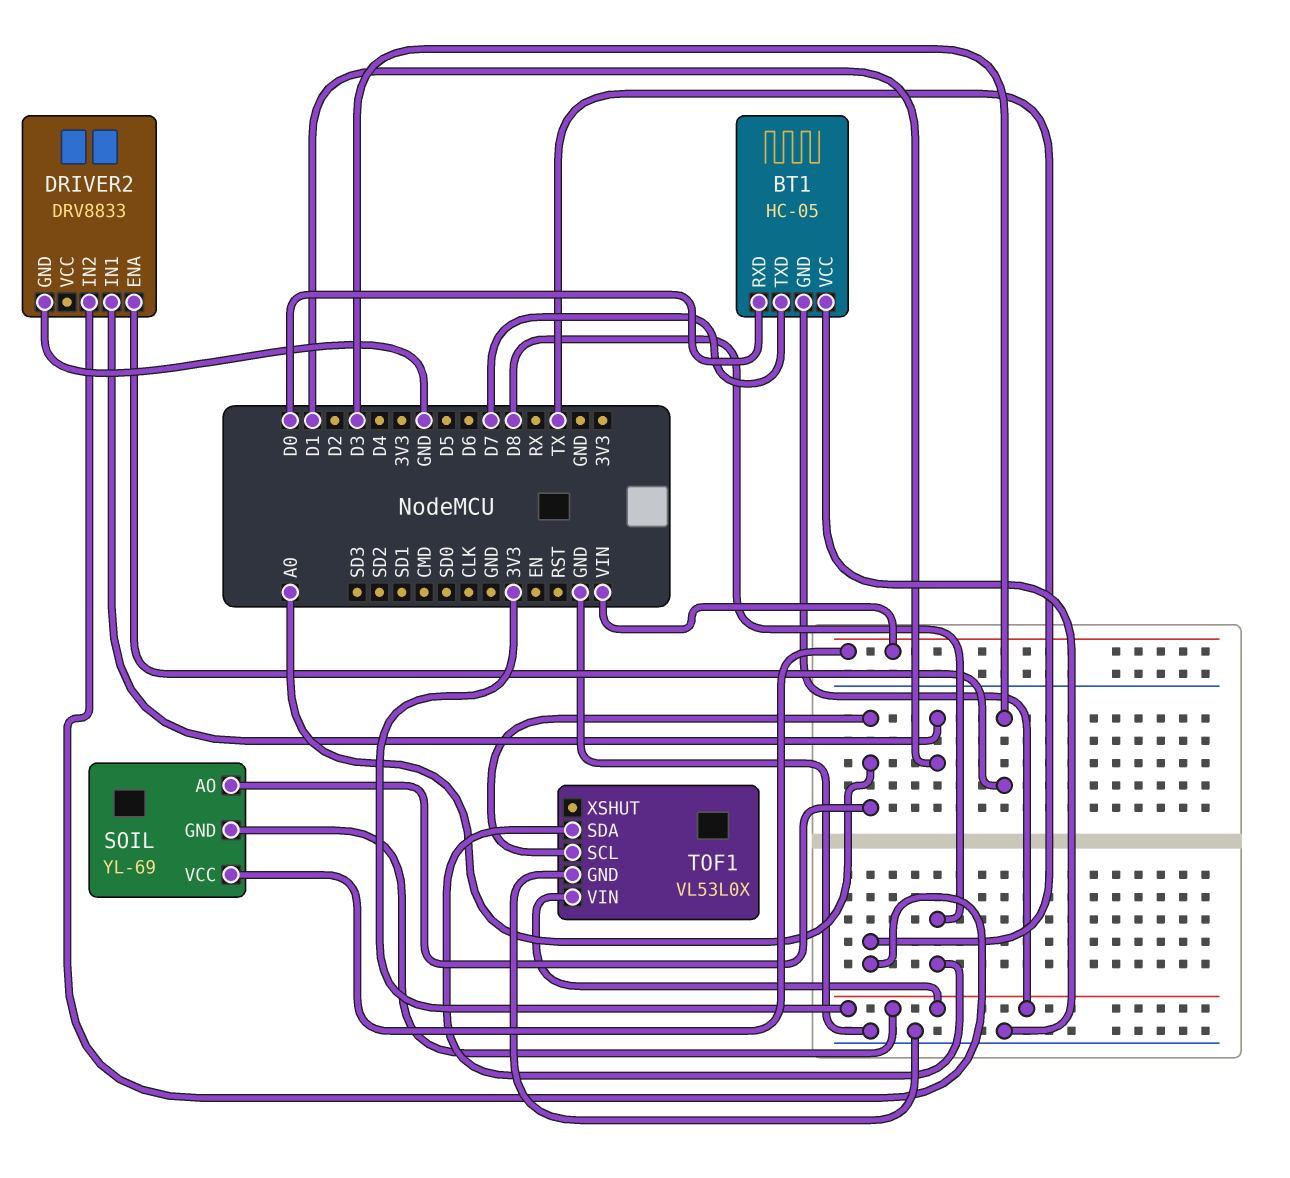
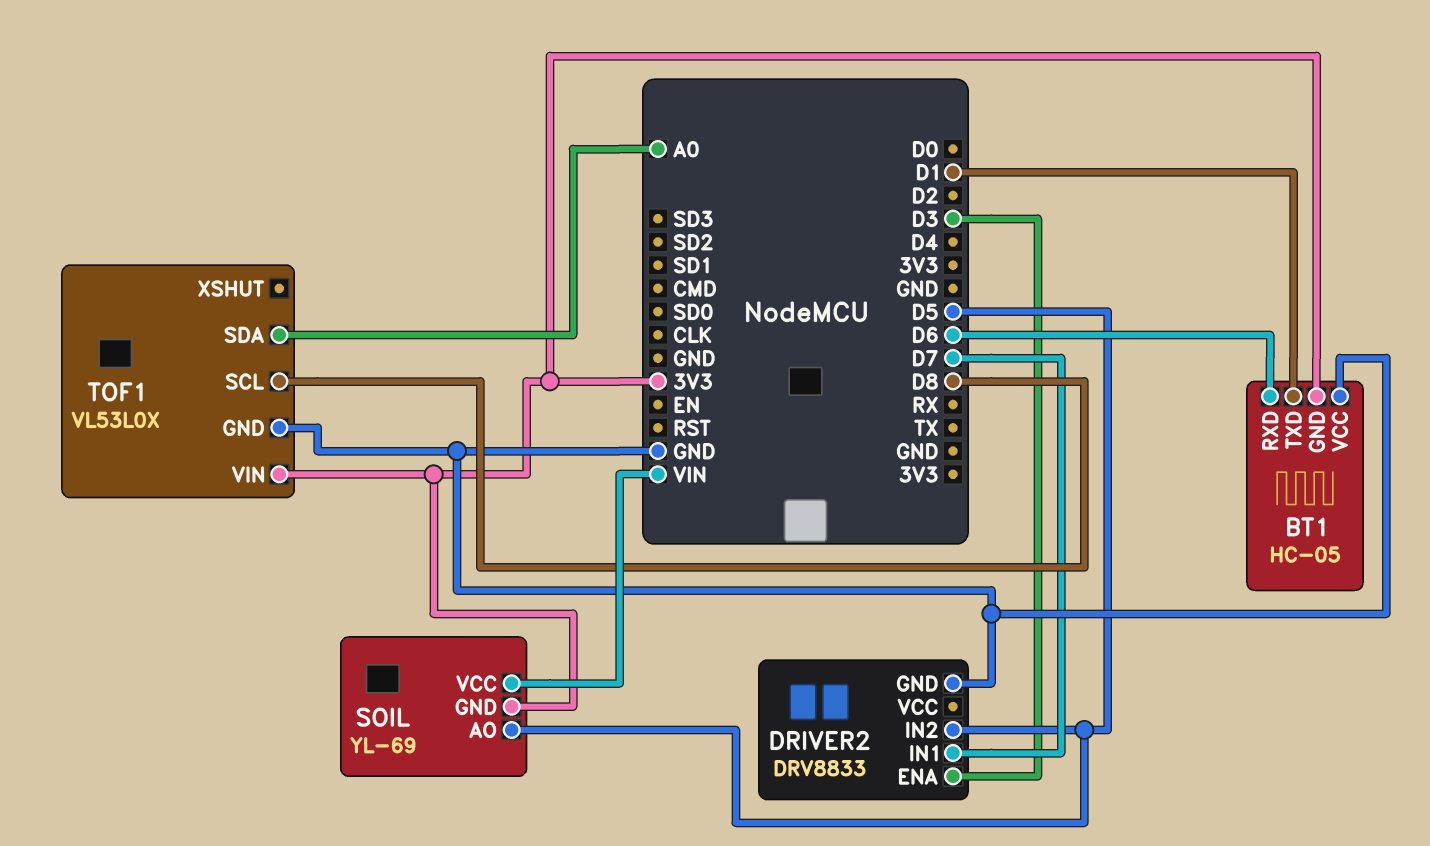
BT1 pin RXD: D0 -> D6
BT1 pin TXD: D7 -> D1
DRIVER2 pin IN1: D1 -> D7
DRIVER2 pin IN2: TX -> D5
SOIL pin AO: A0 -> D5
TOF1 pin SCL: A0 -> D8
TOF1 pin SDA: D8 -> A0

